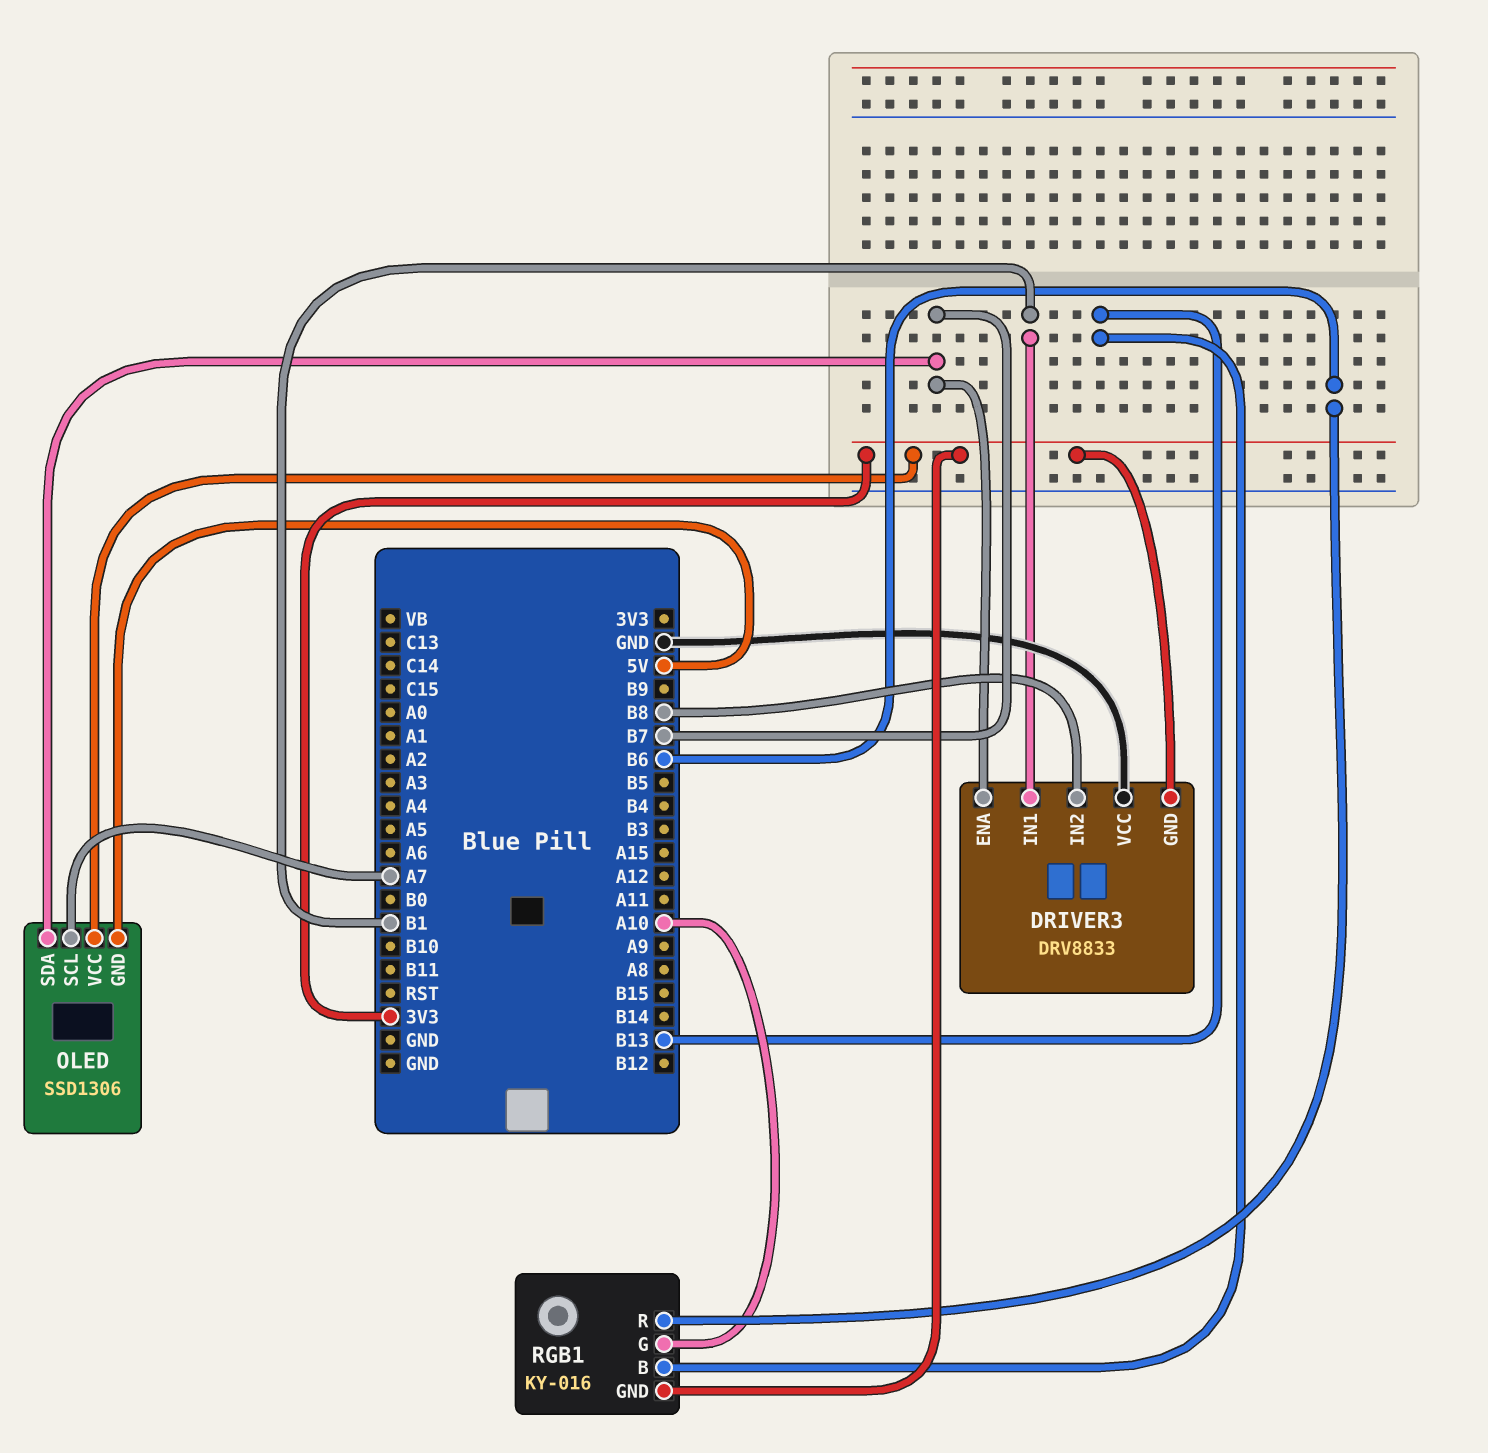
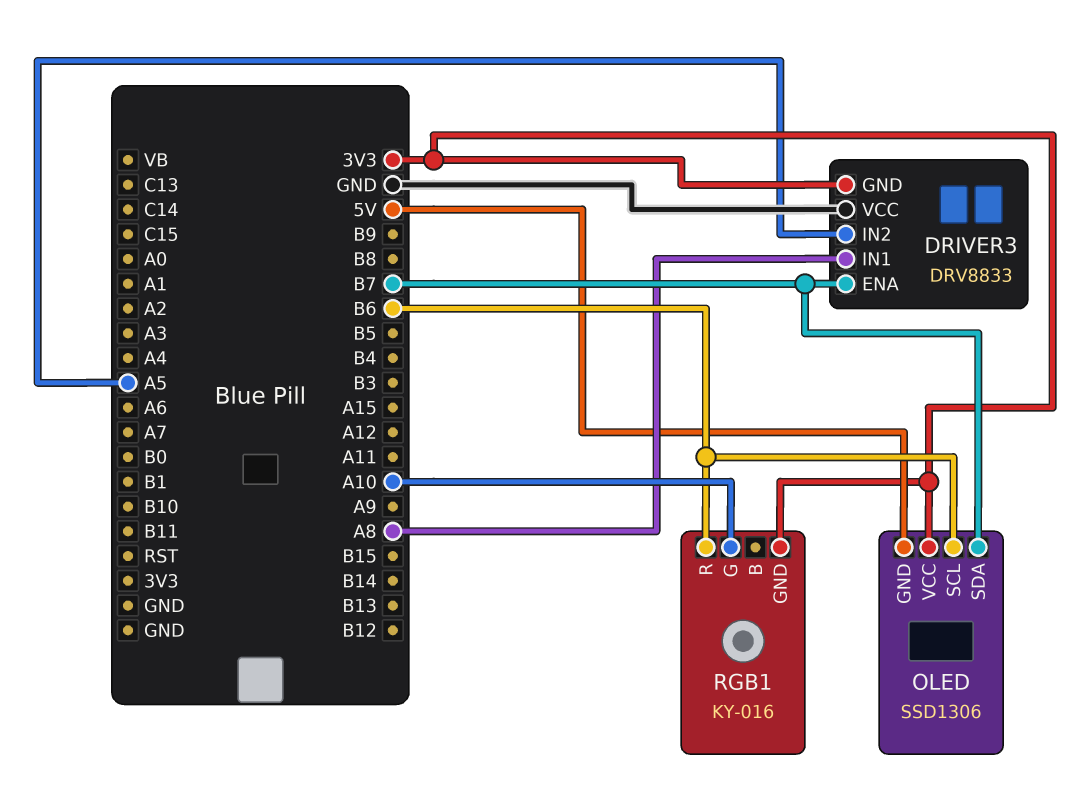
DRIVER3 pin IN1: B1 -> A8
DRIVER3 pin IN2: B8 -> A5
OLED pin SCL: A7 -> B6
RGB1 pin B: B13 -> none

